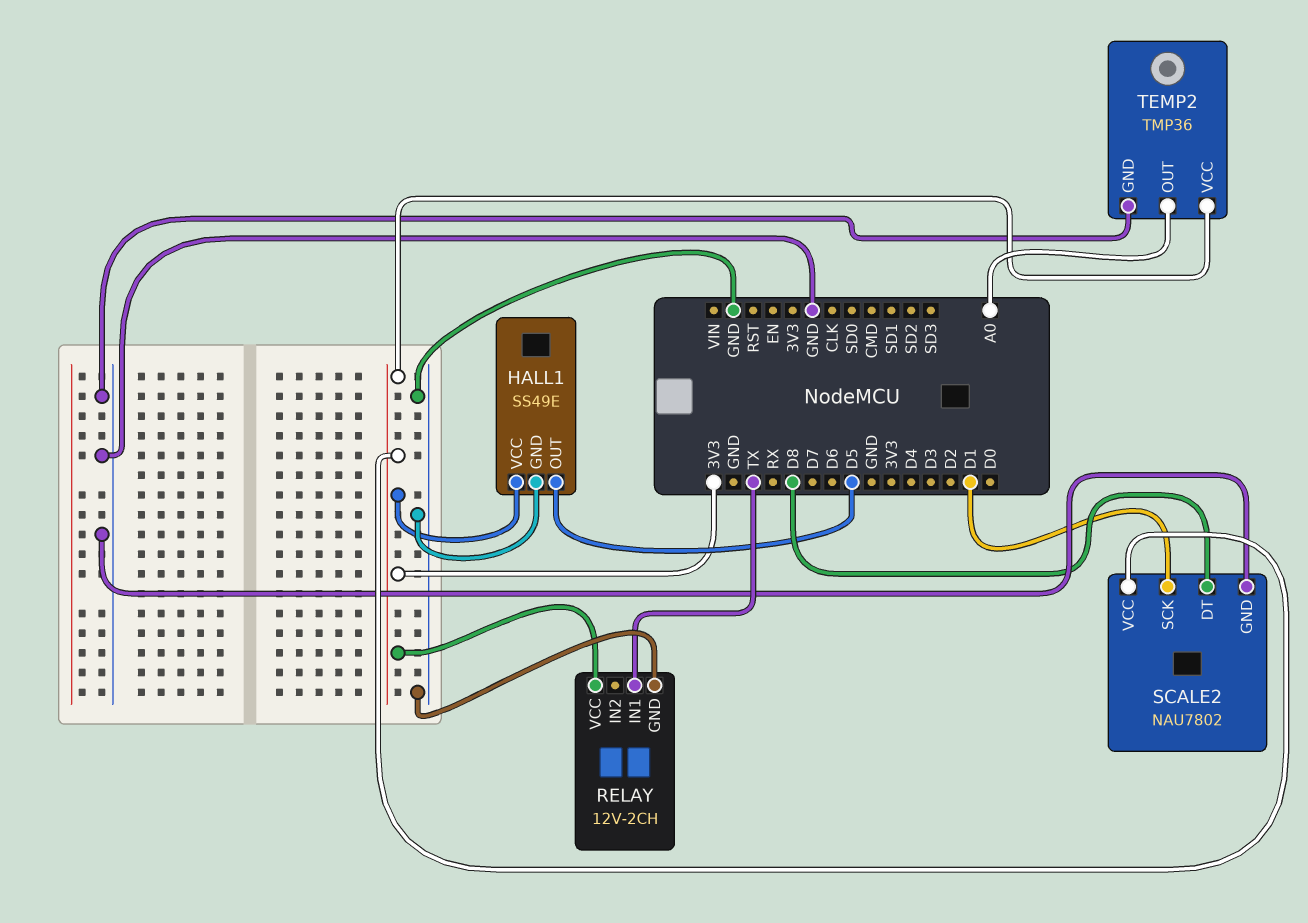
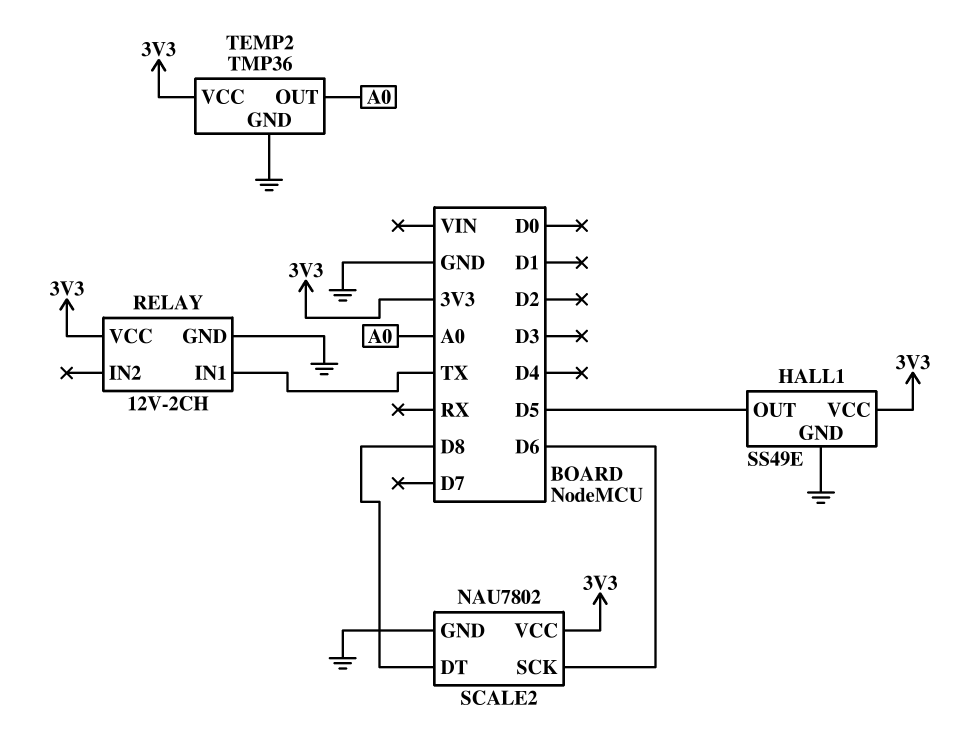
SCALE2 pin SCK: D1 -> D6

